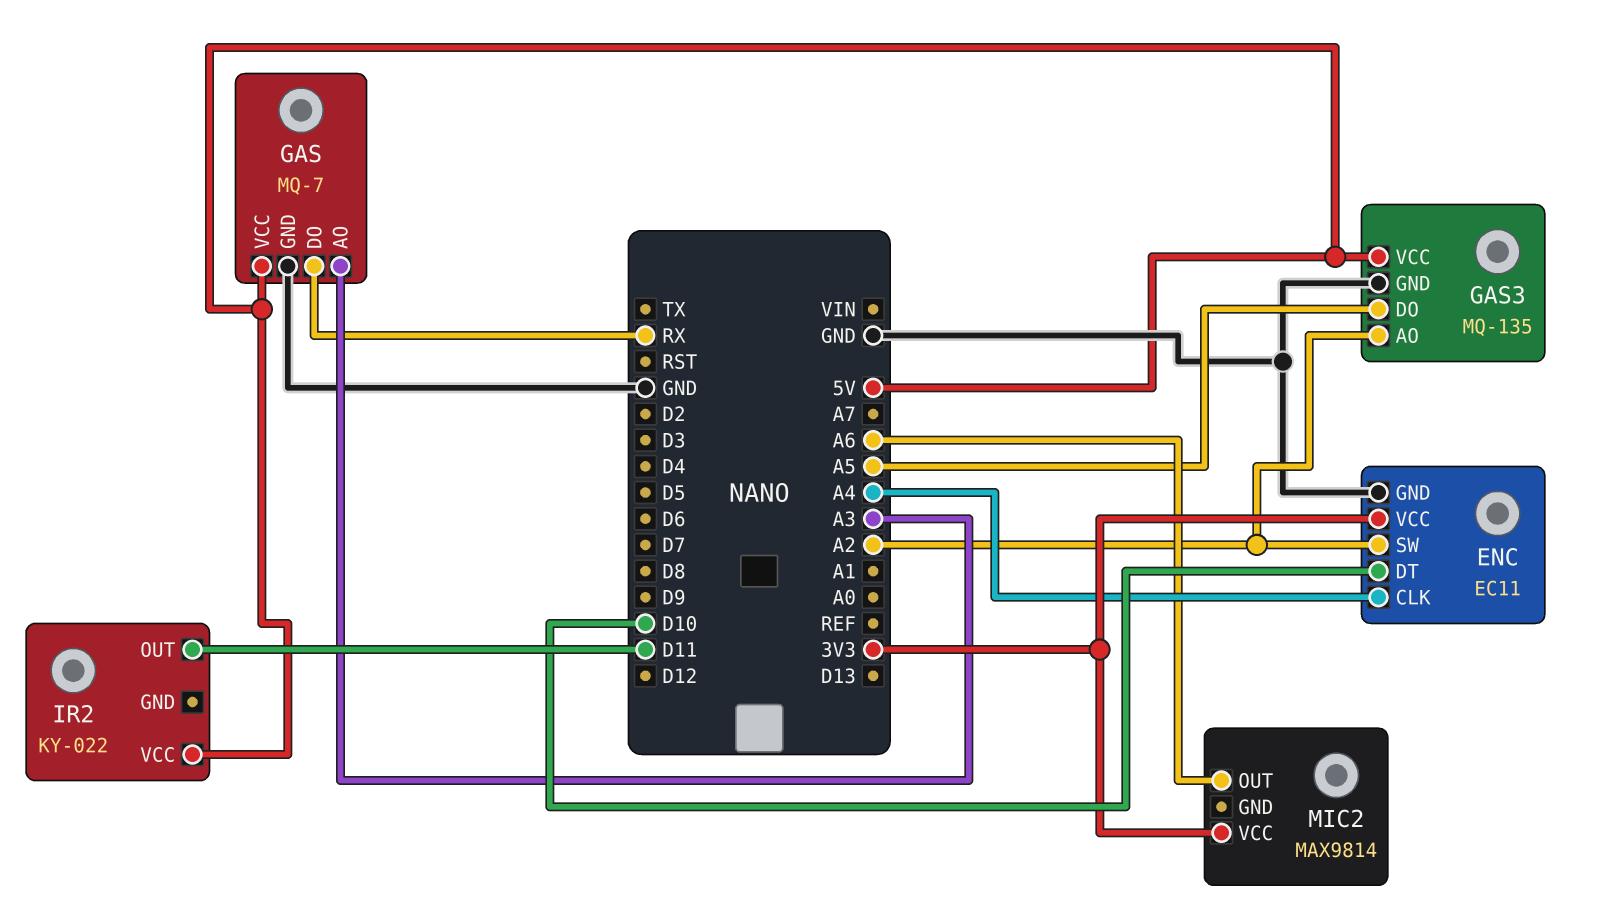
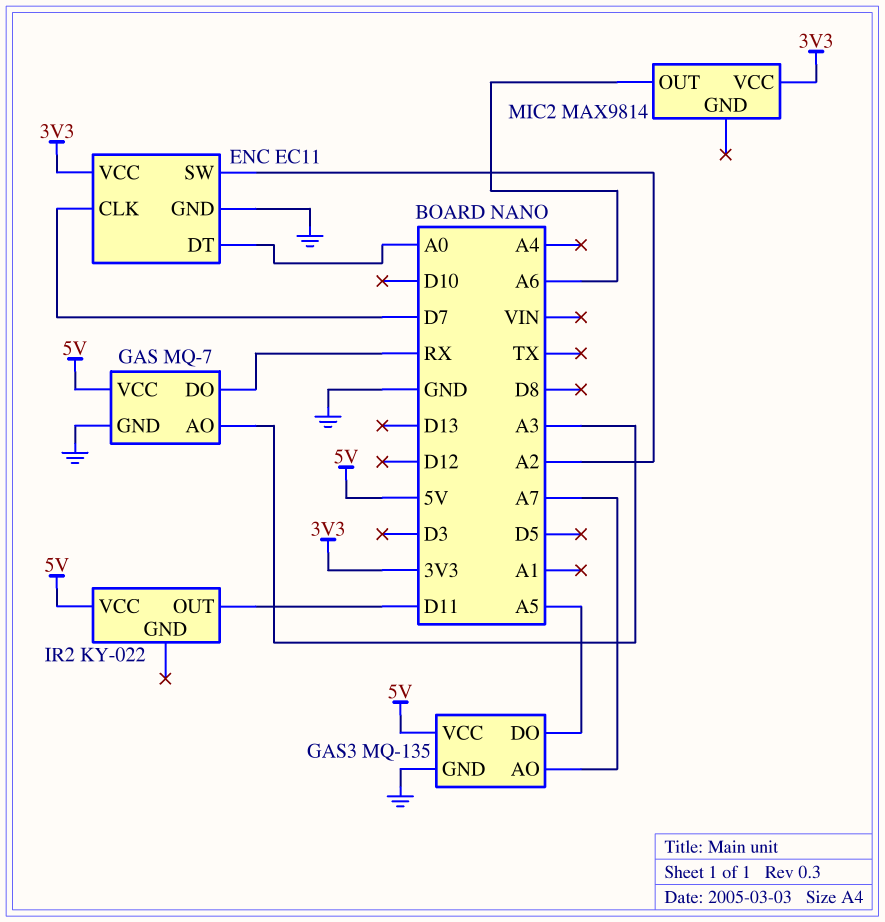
ENC pin CLK: A4 -> D7
ENC pin DT: D10 -> A0
GAS3 pin AO: A2 -> A7

